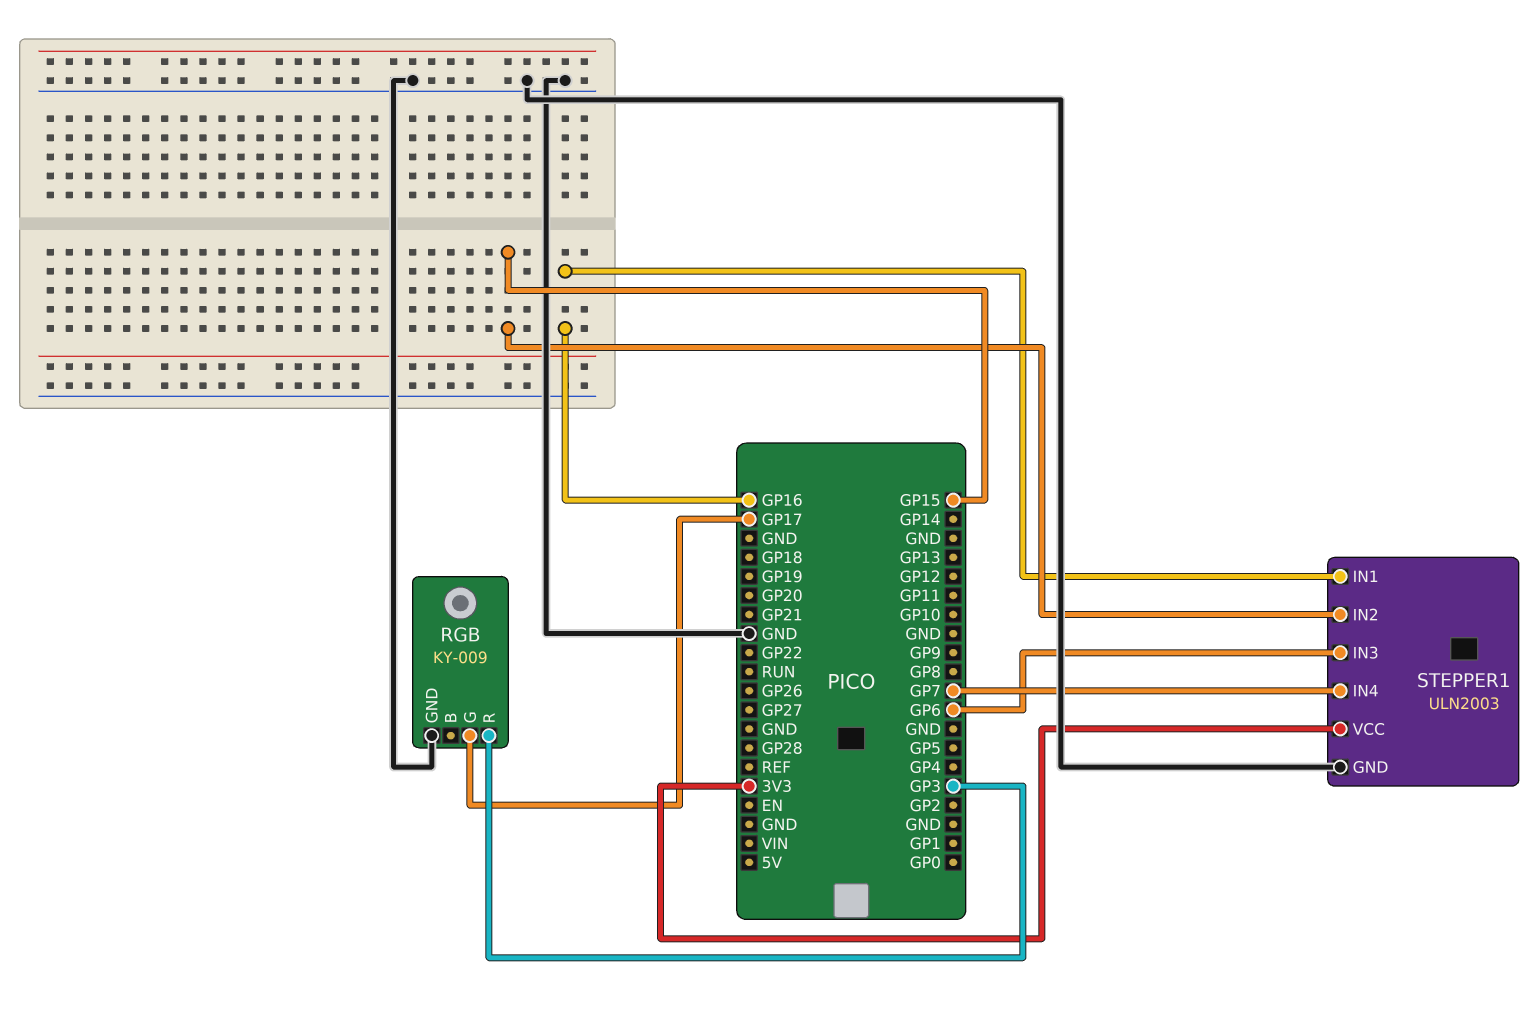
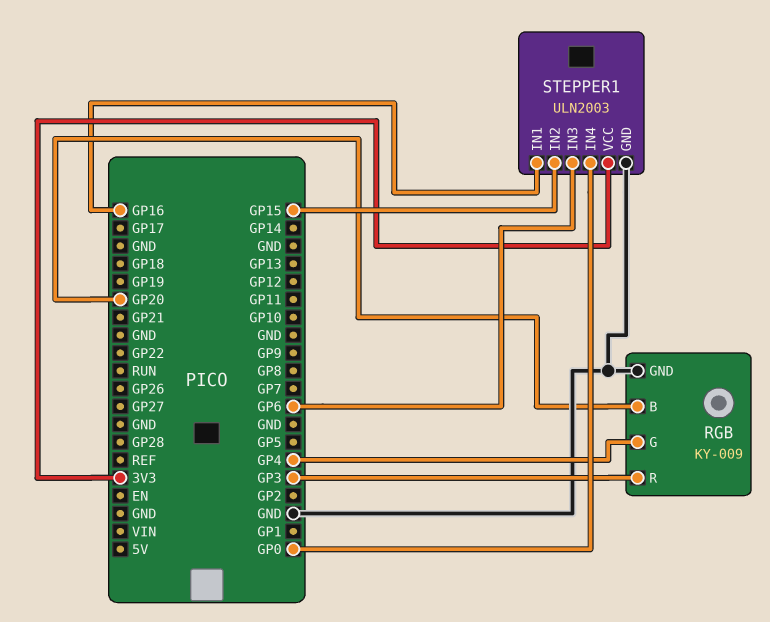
RGB pin B: none -> GP20
RGB pin G: GP17 -> GP4
STEPPER1 pin IN4: GP7 -> GP0

